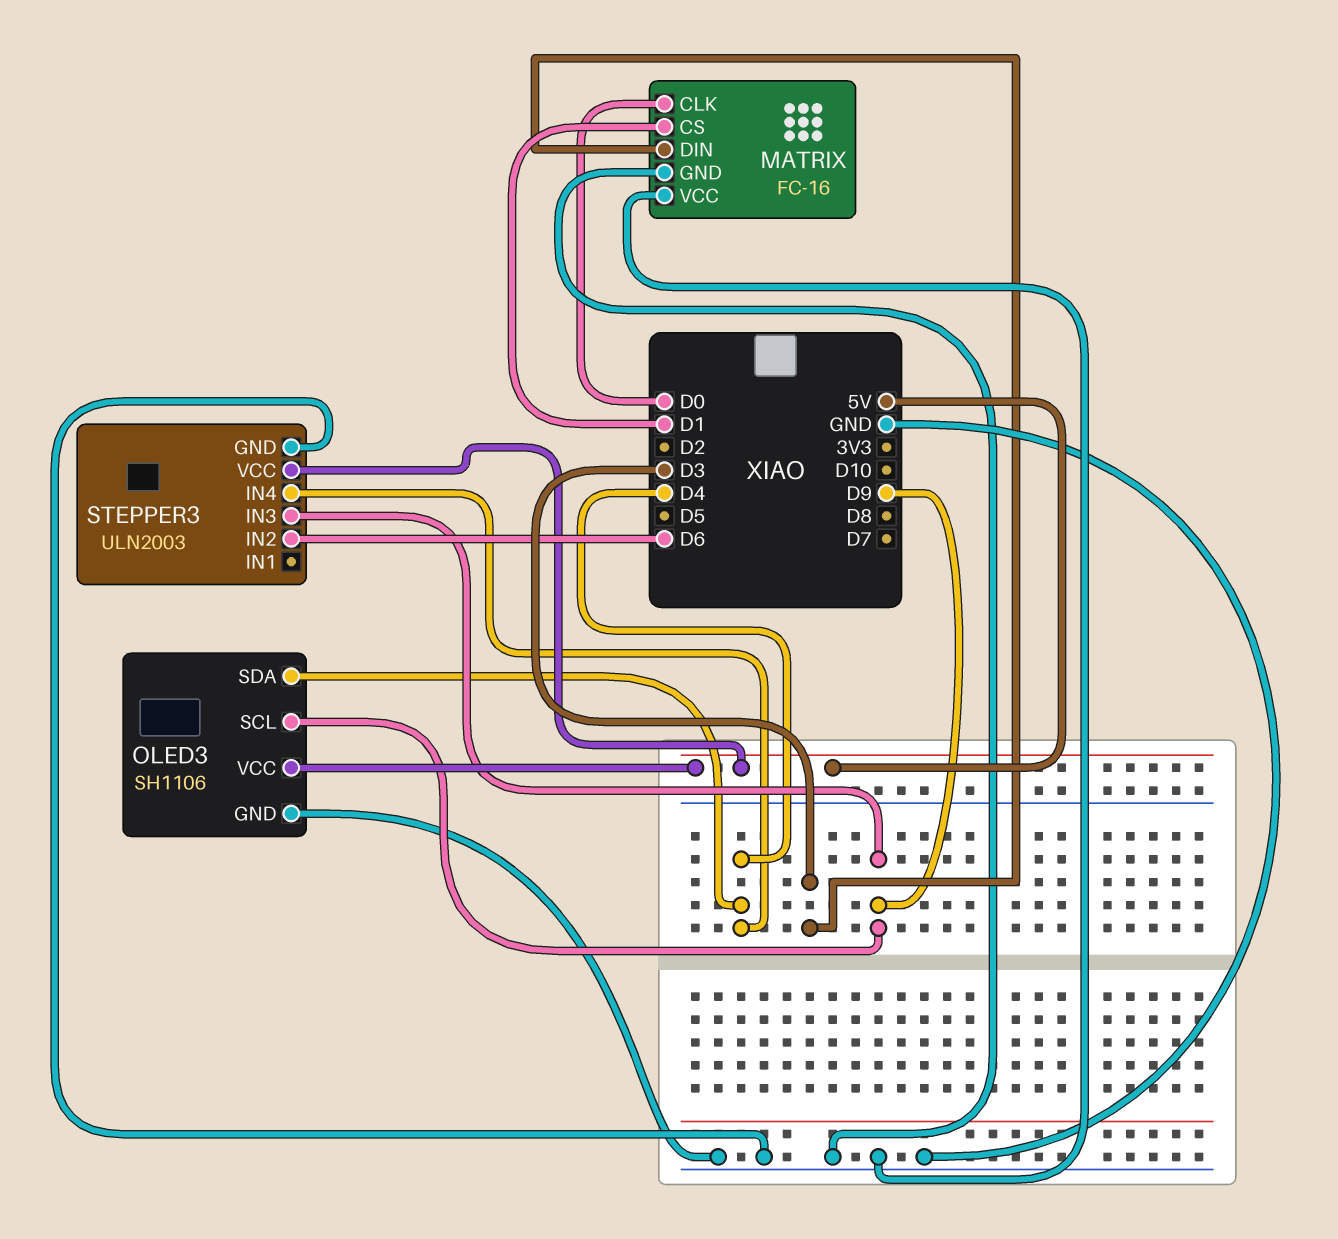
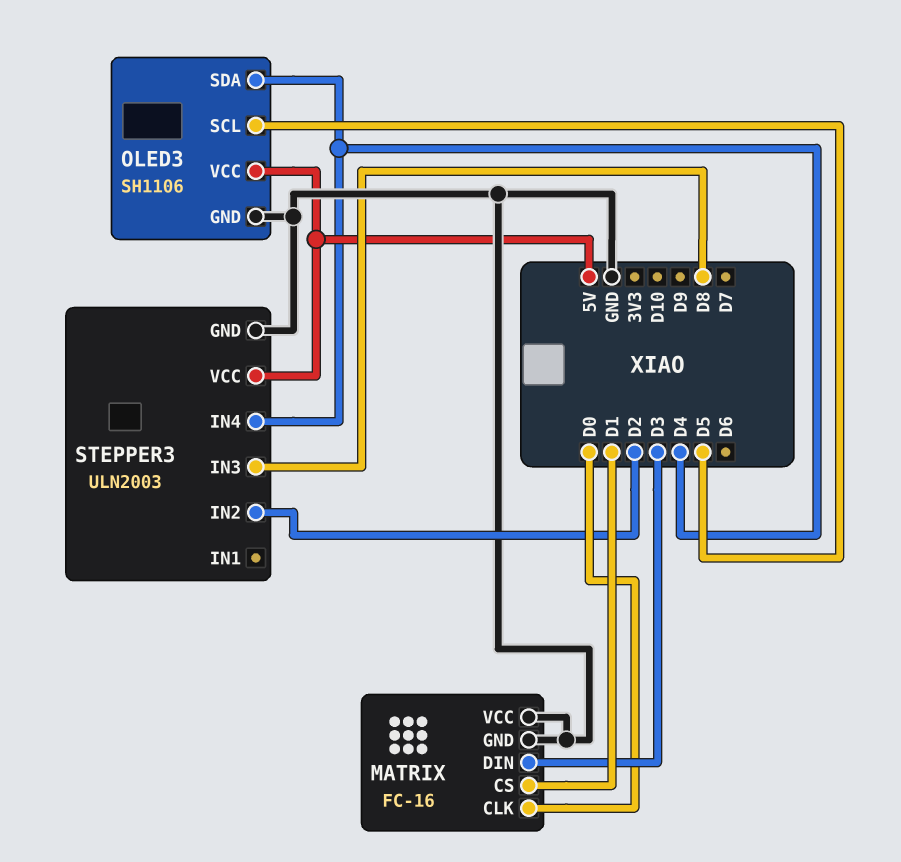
OLED3 pin SCL: D9 -> D5
STEPPER3 pin IN2: D6 -> D2
STEPPER3 pin IN3: D9 -> D8

